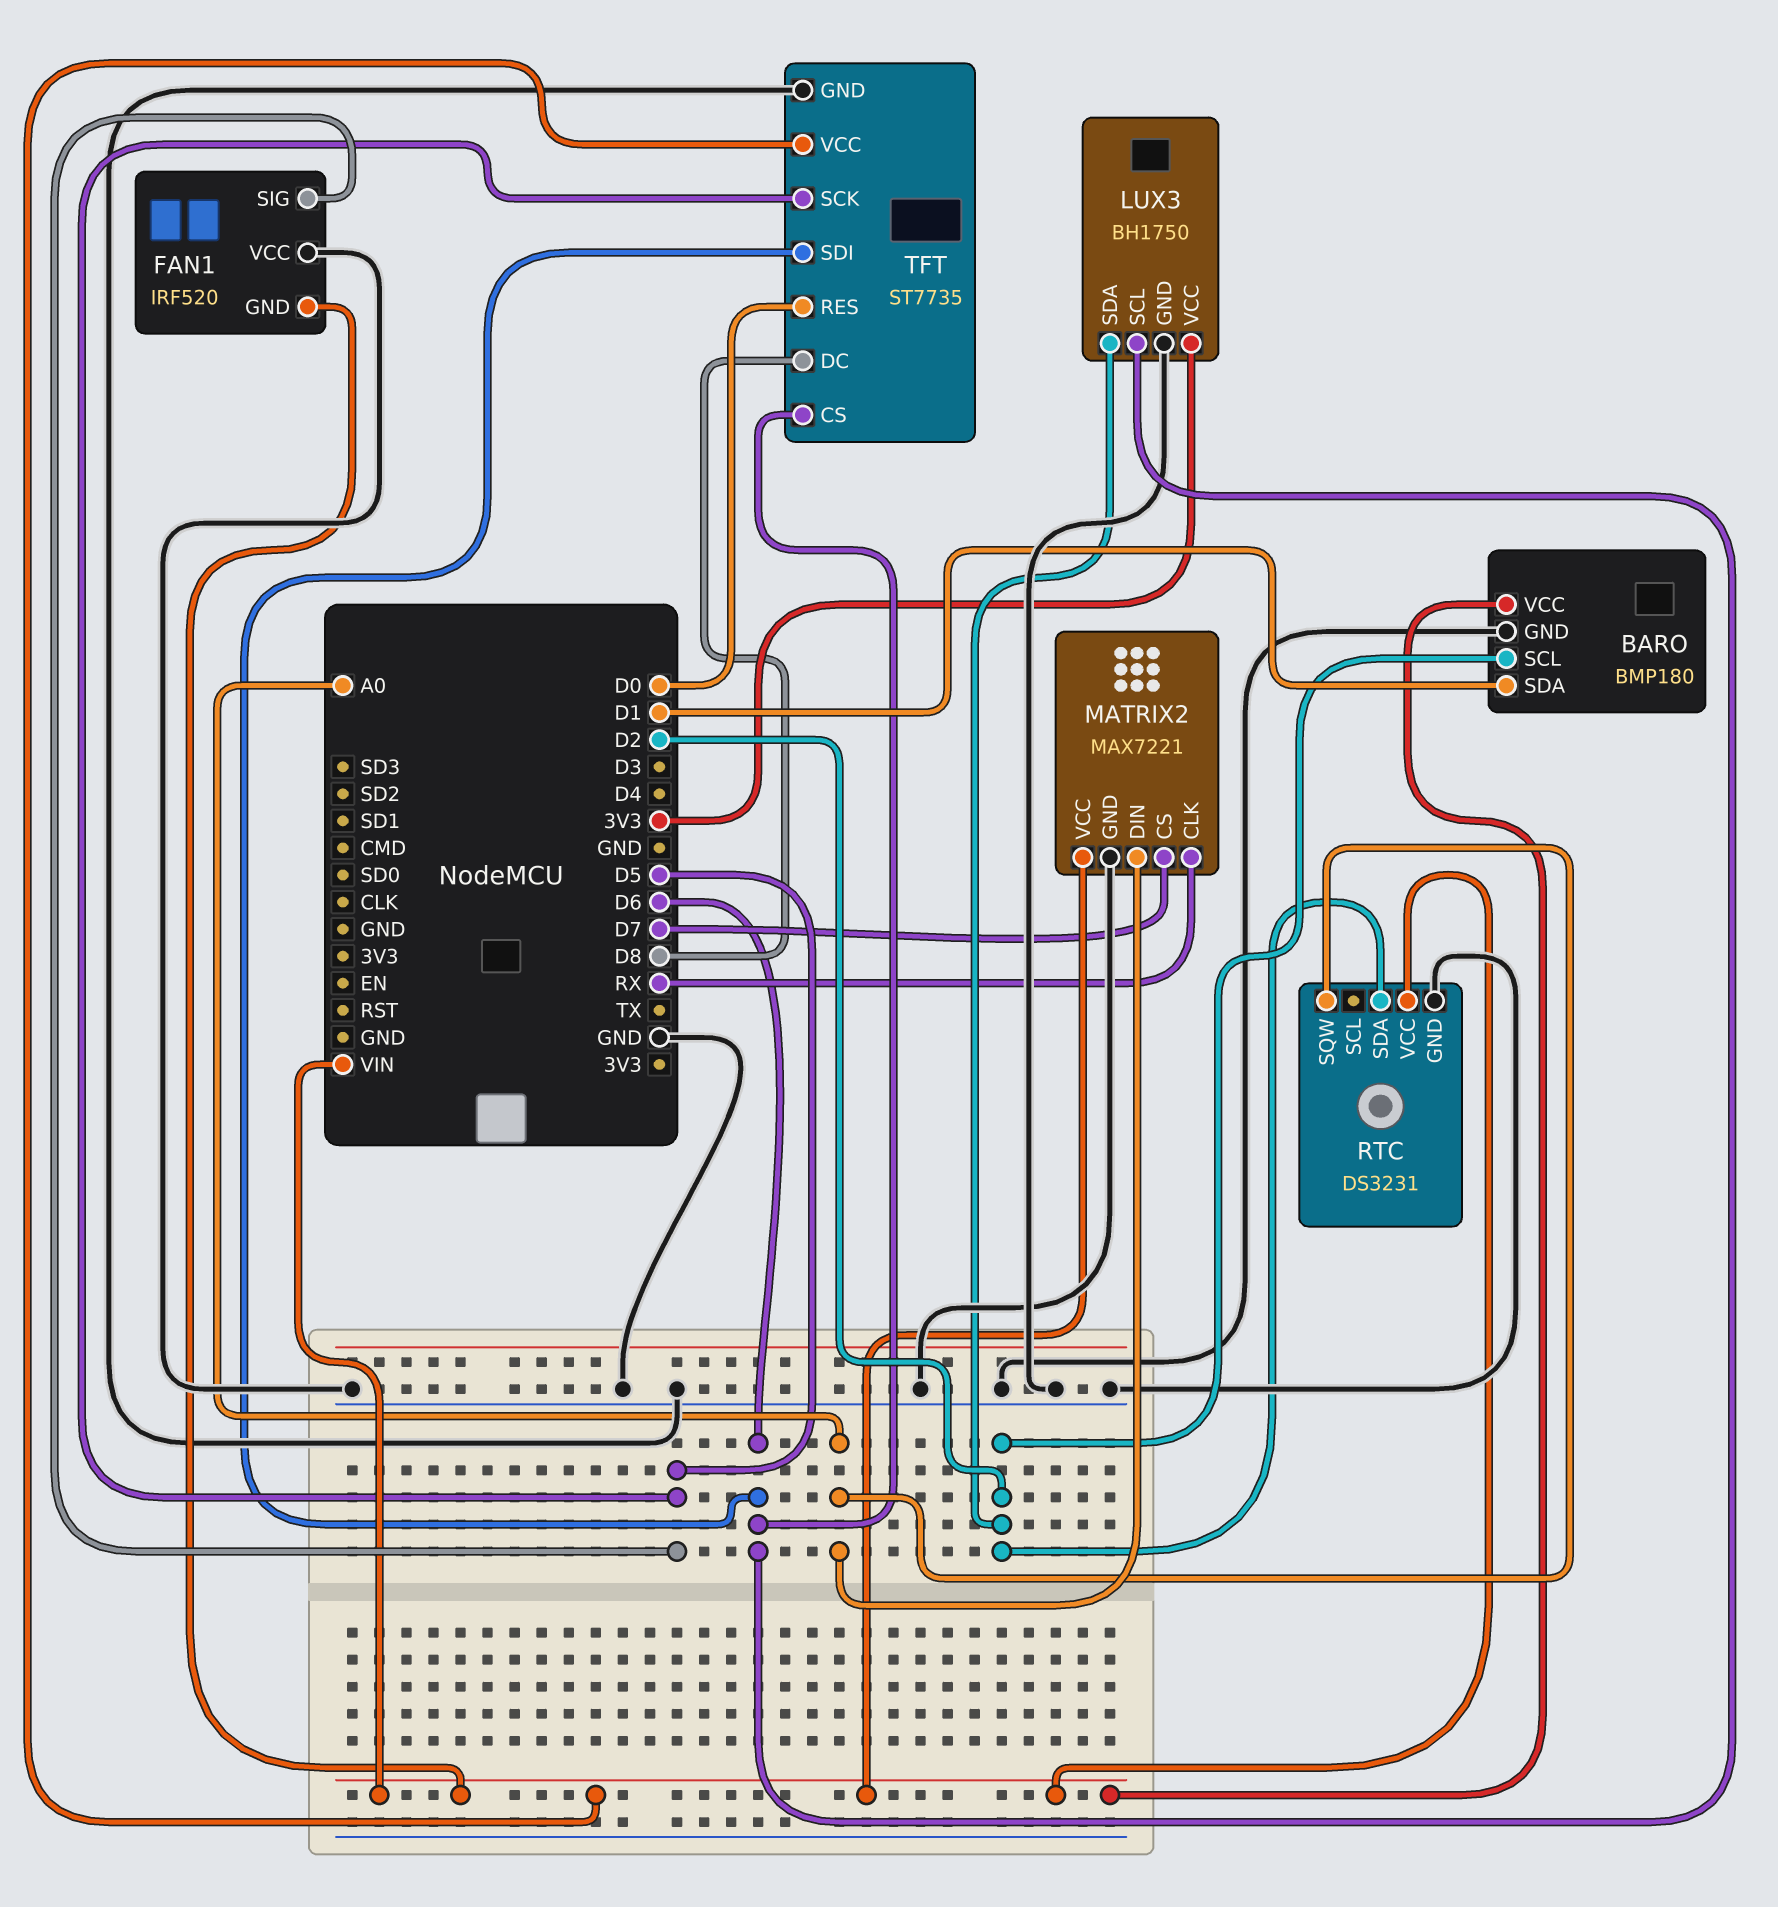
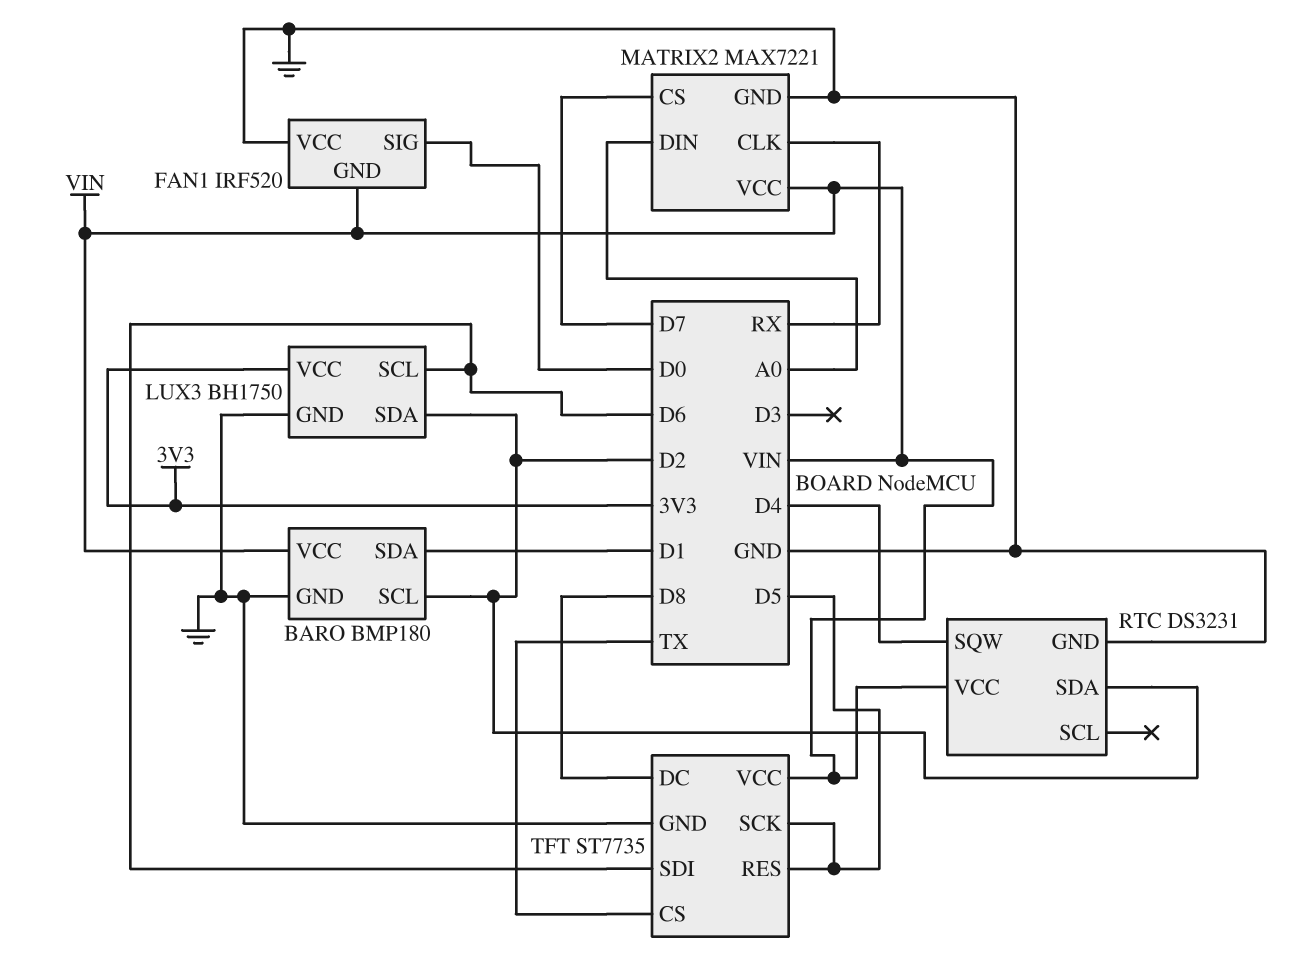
FAN1 pin SIG: D5 -> D0
RTC pin SQW: A0 -> D4
TFT pin CS: D6 -> TX
TFT pin RES: D0 -> D5

